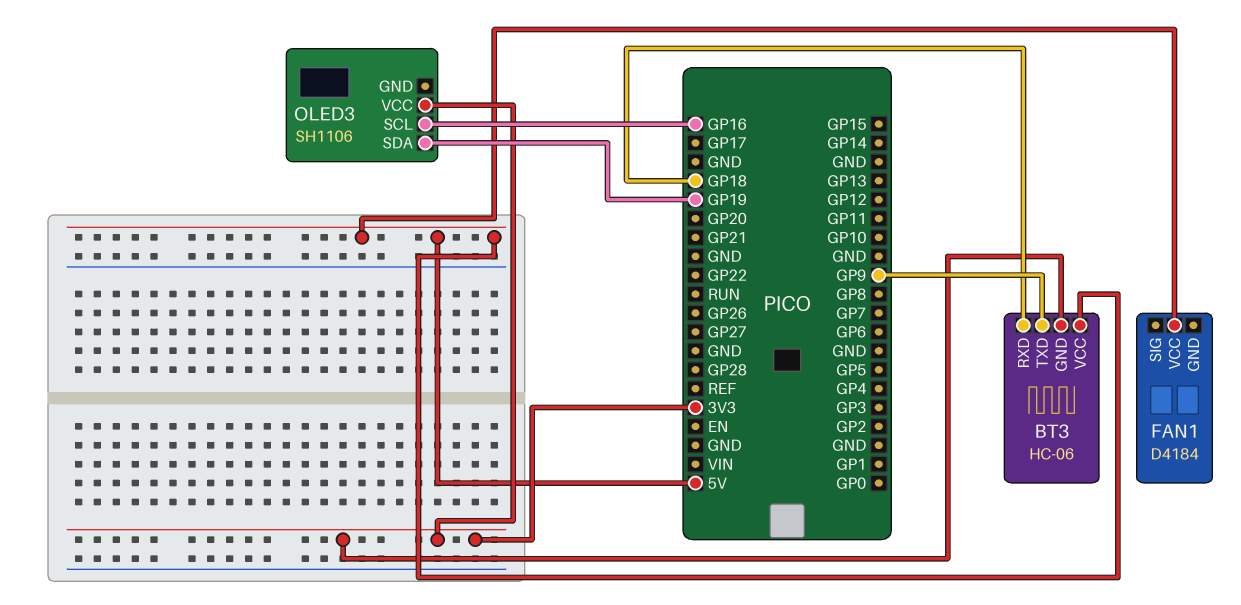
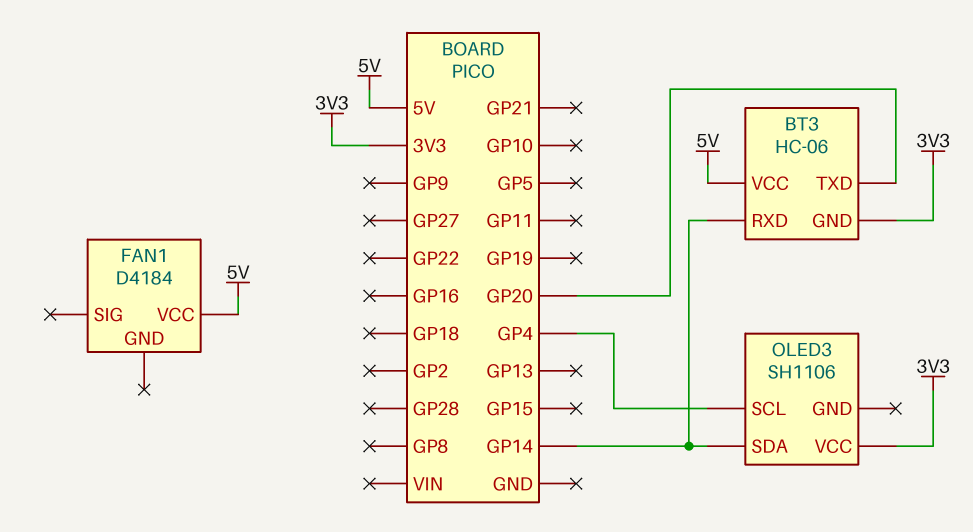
BT3 pin RXD: GP18 -> GP14
BT3 pin TXD: GP9 -> GP20
OLED3 pin SCL: GP16 -> GP4
OLED3 pin SDA: GP19 -> GP14

